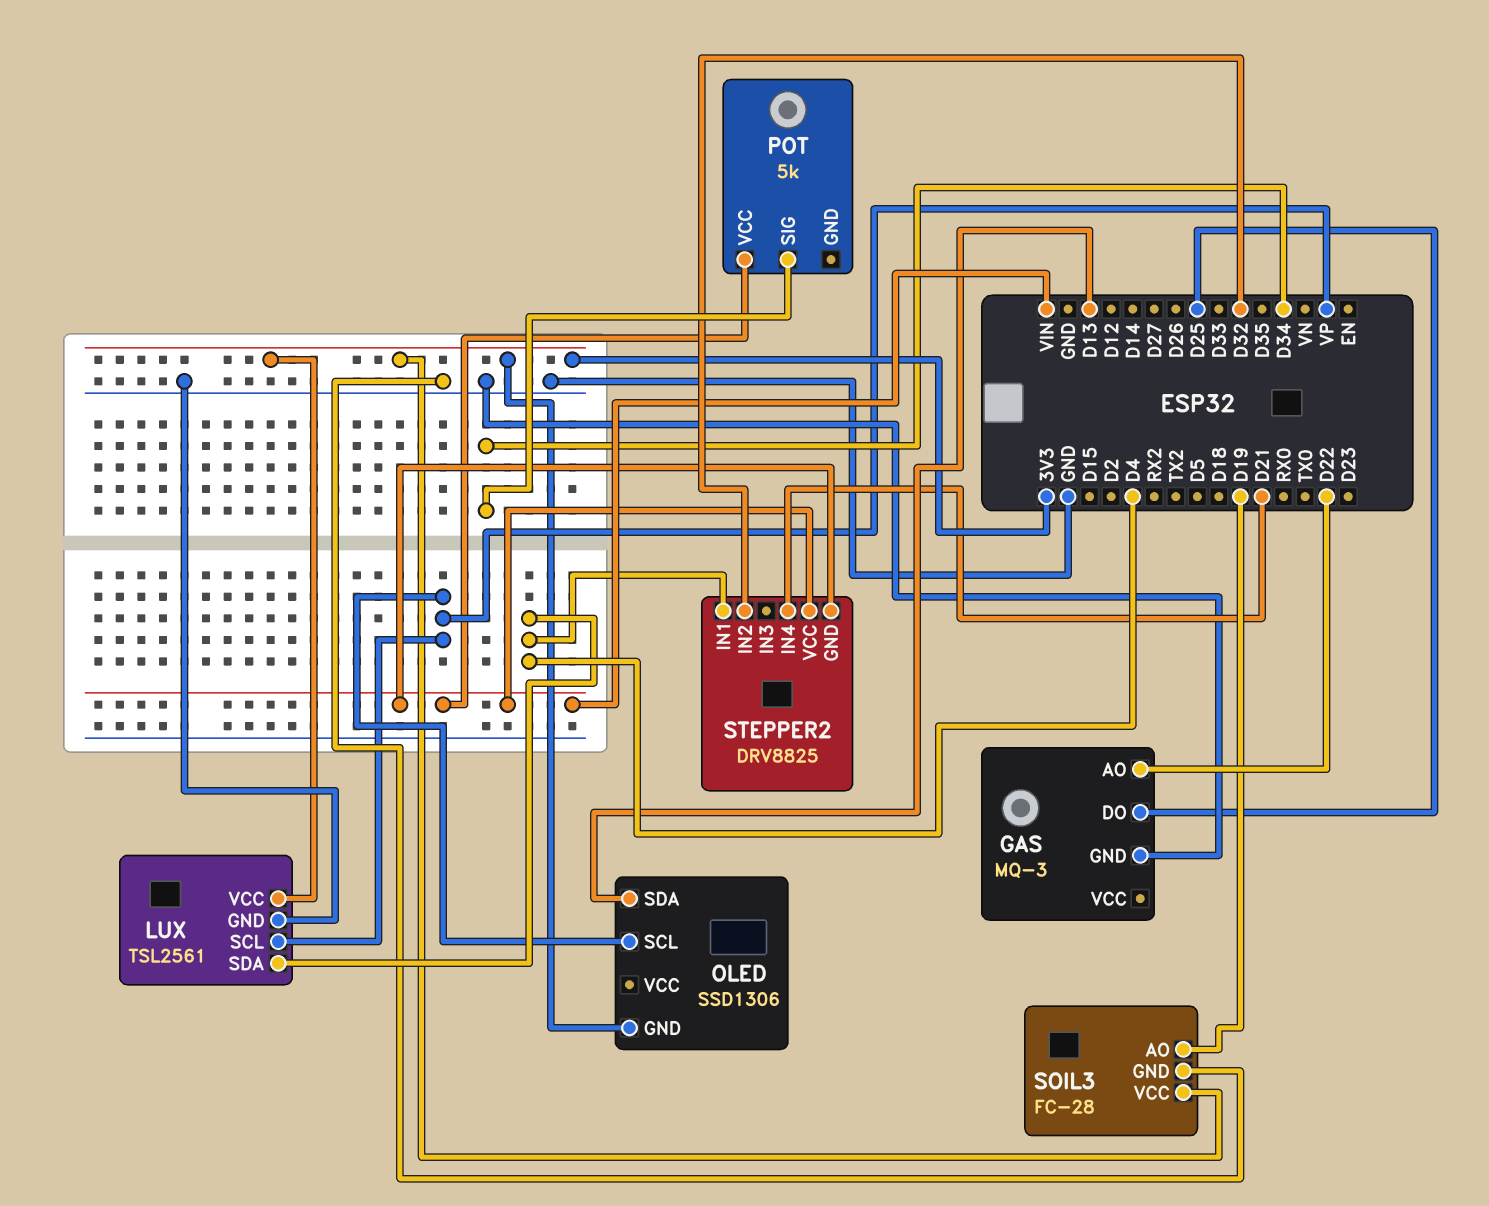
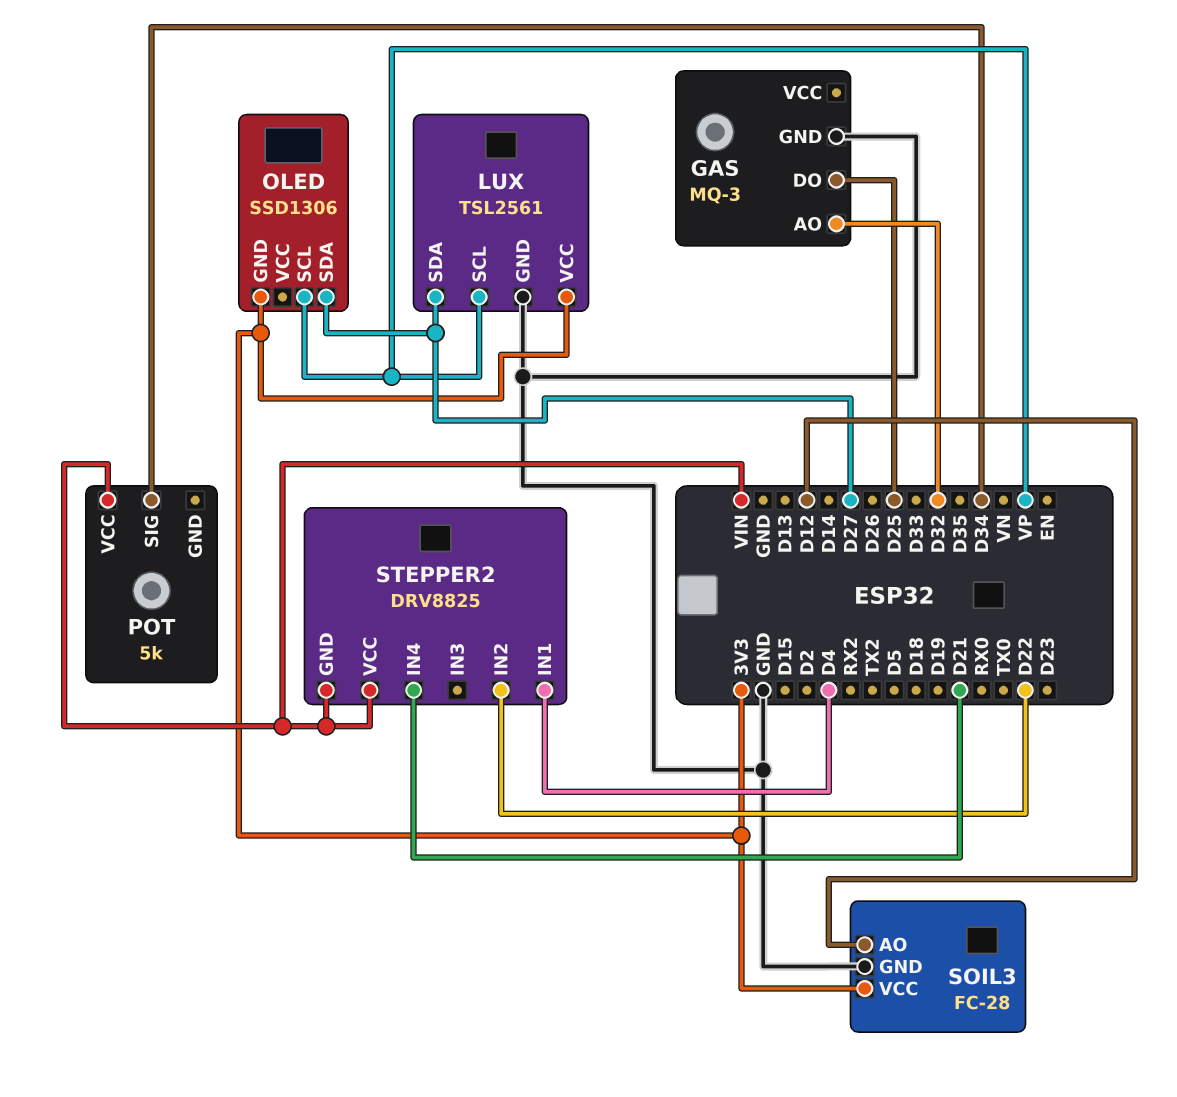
GAS pin AO: D22 -> D32
LUX pin SDA: D4 -> D27
OLED pin SDA: D13 -> D27
SOIL3 pin AO: D19 -> D12
STEPPER2 pin IN2: D32 -> D22

